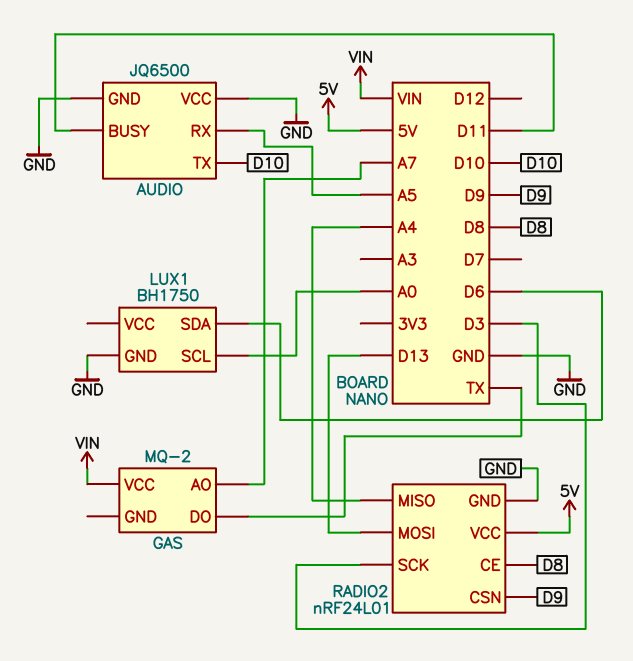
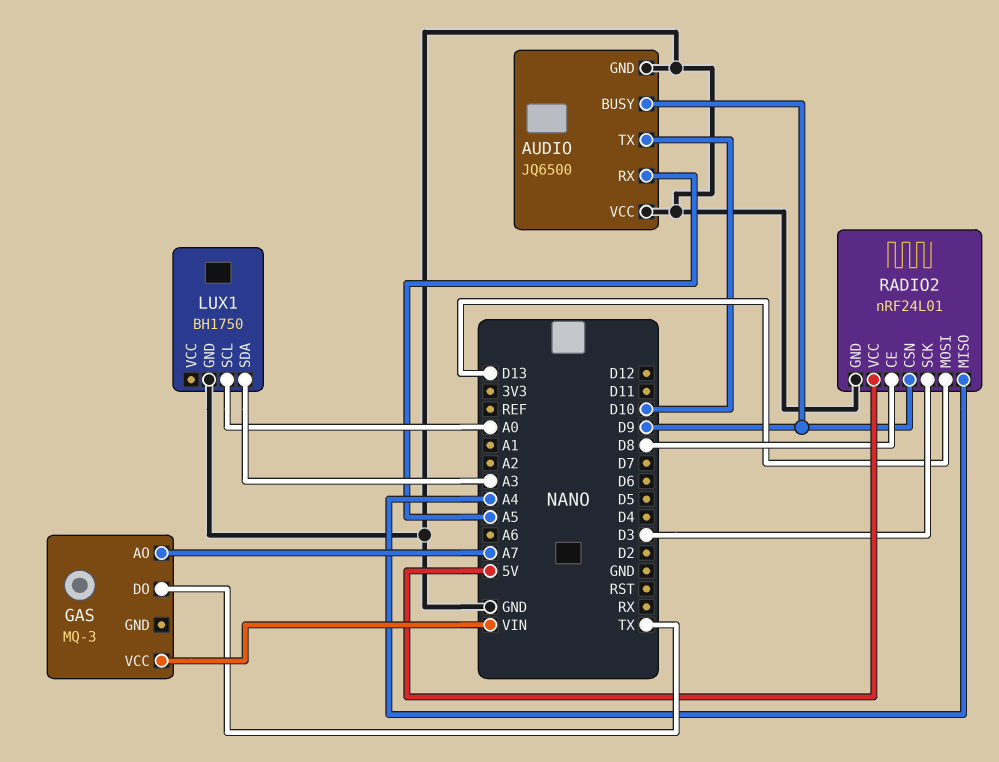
AUDIO pin BUSY: D11 -> D9
GAS: MQ-2 -> MQ-3
LUX1 pin SDA: D6 -> A3

